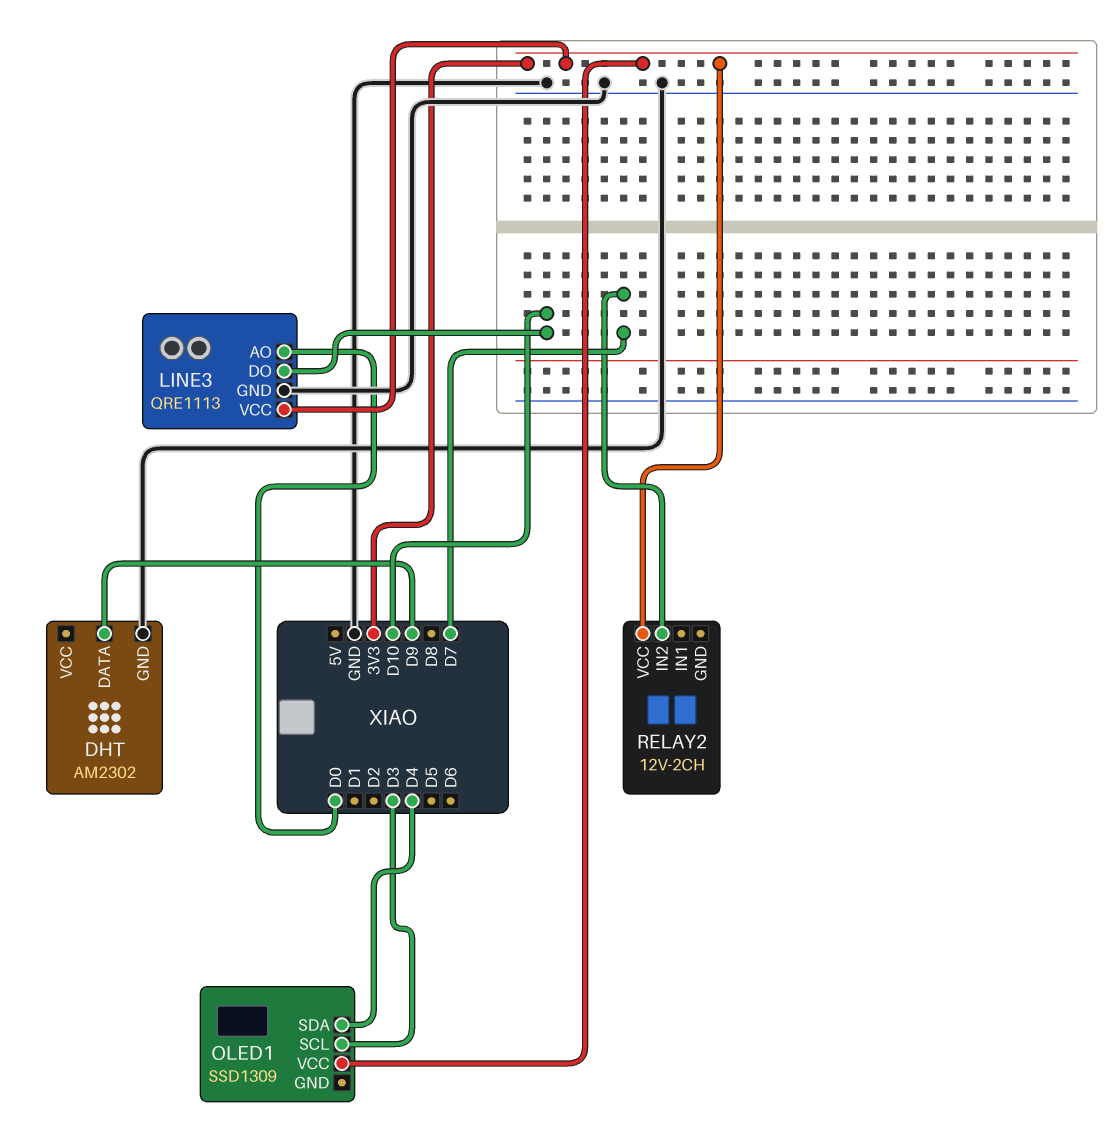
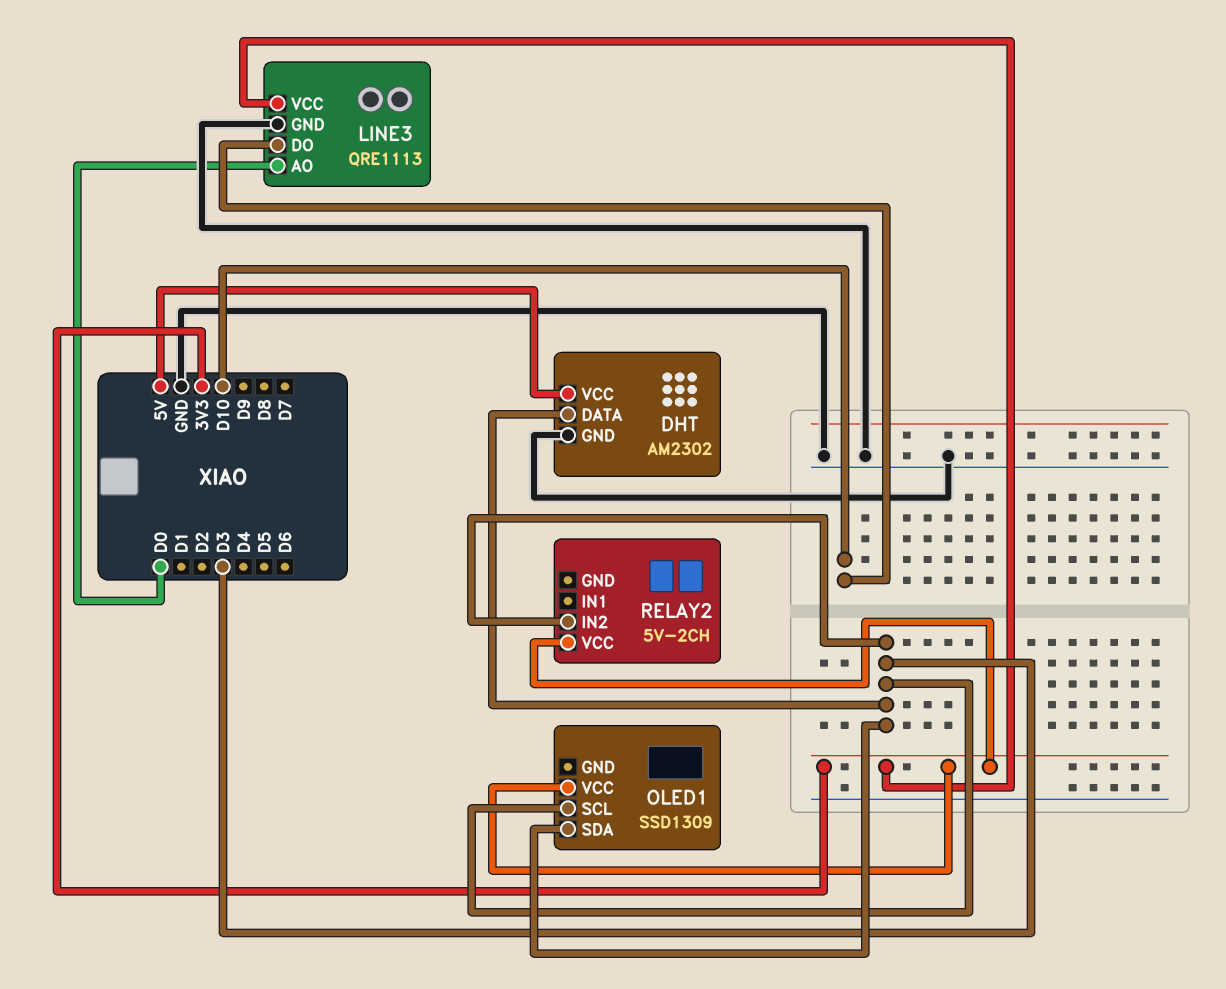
DHT pin DATA: D9 -> D3
DHT pin VCC: none -> 5V
OLED1 pin SDA: D4 -> D3
RELAY2: 12V-2CH -> 5V-2CH
RELAY2 pin IN2: D7 -> D3

